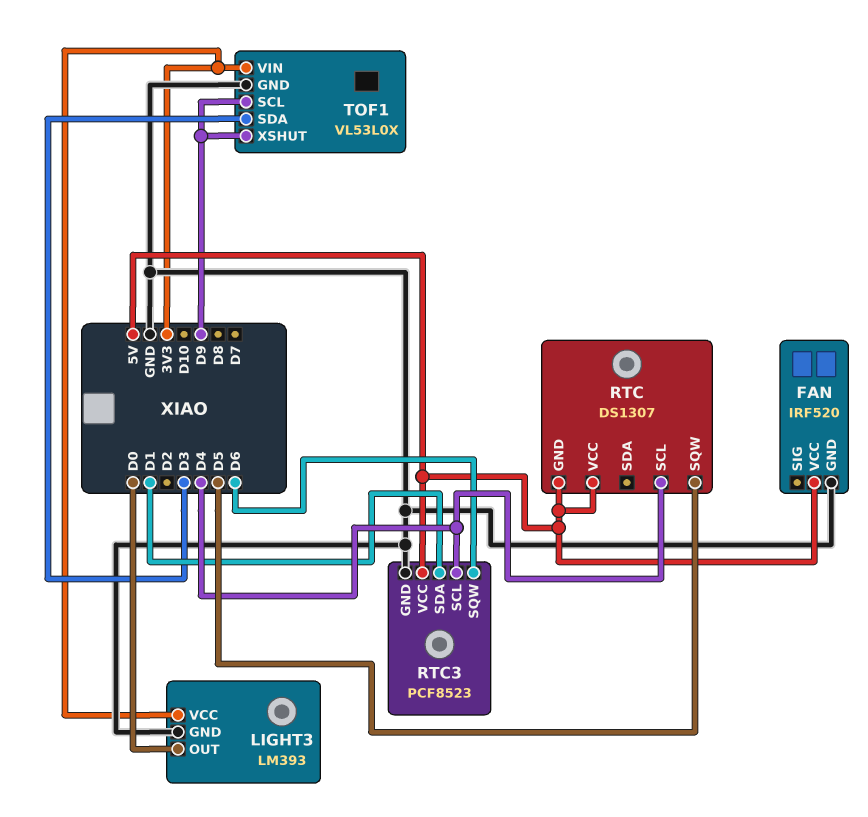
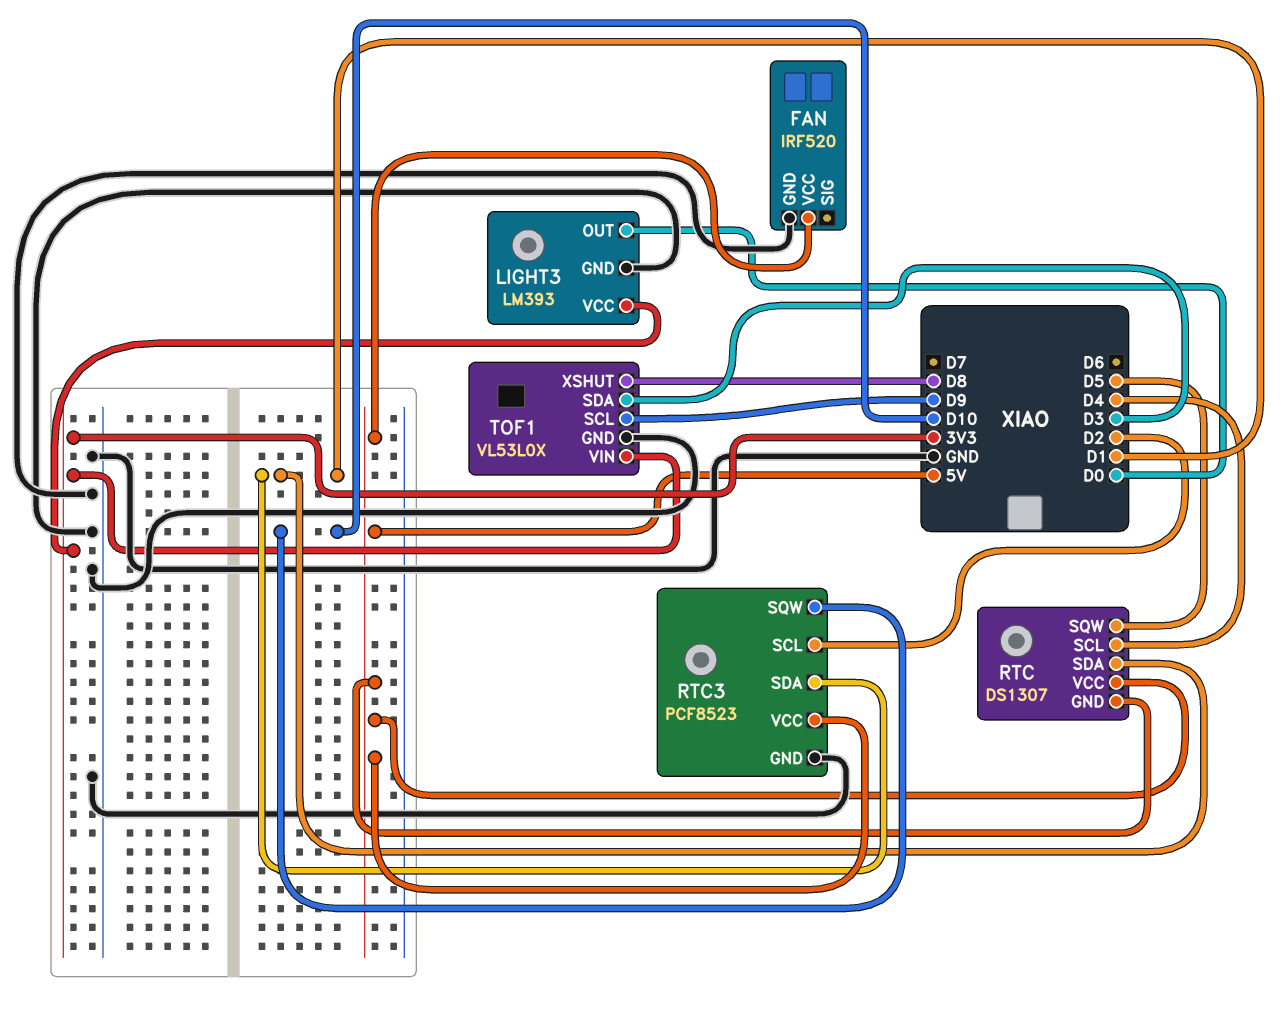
RTC pin SDA: none -> D1
RTC3 pin SCL: D4 -> D2
RTC3 pin SQW: D6 -> D10
TOF1 pin XSHUT: D9 -> D8

